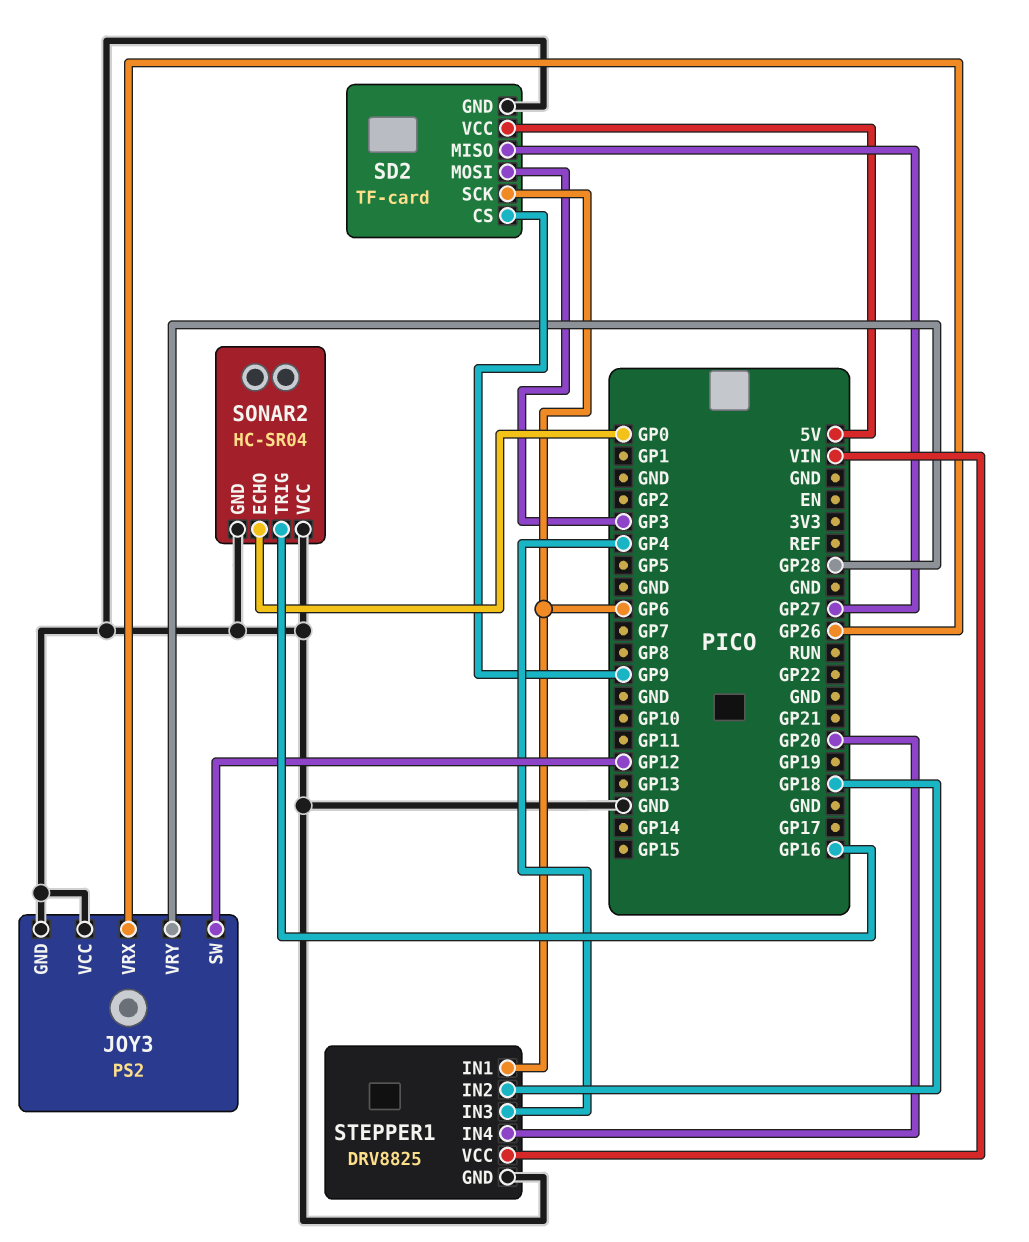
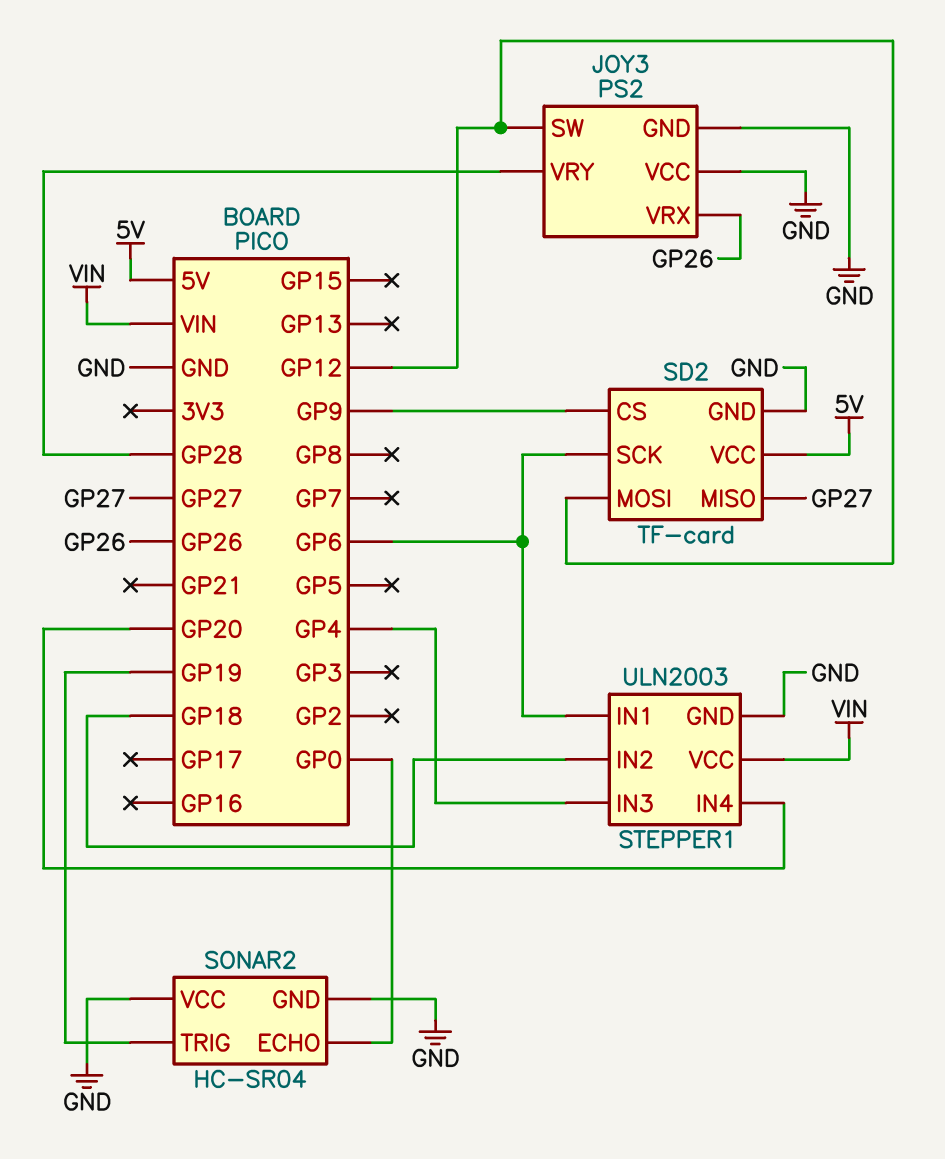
SD2 pin MOSI: GP3 -> GP12
SONAR2 pin TRIG: GP16 -> GP19
STEPPER1: DRV8825 -> ULN2003

